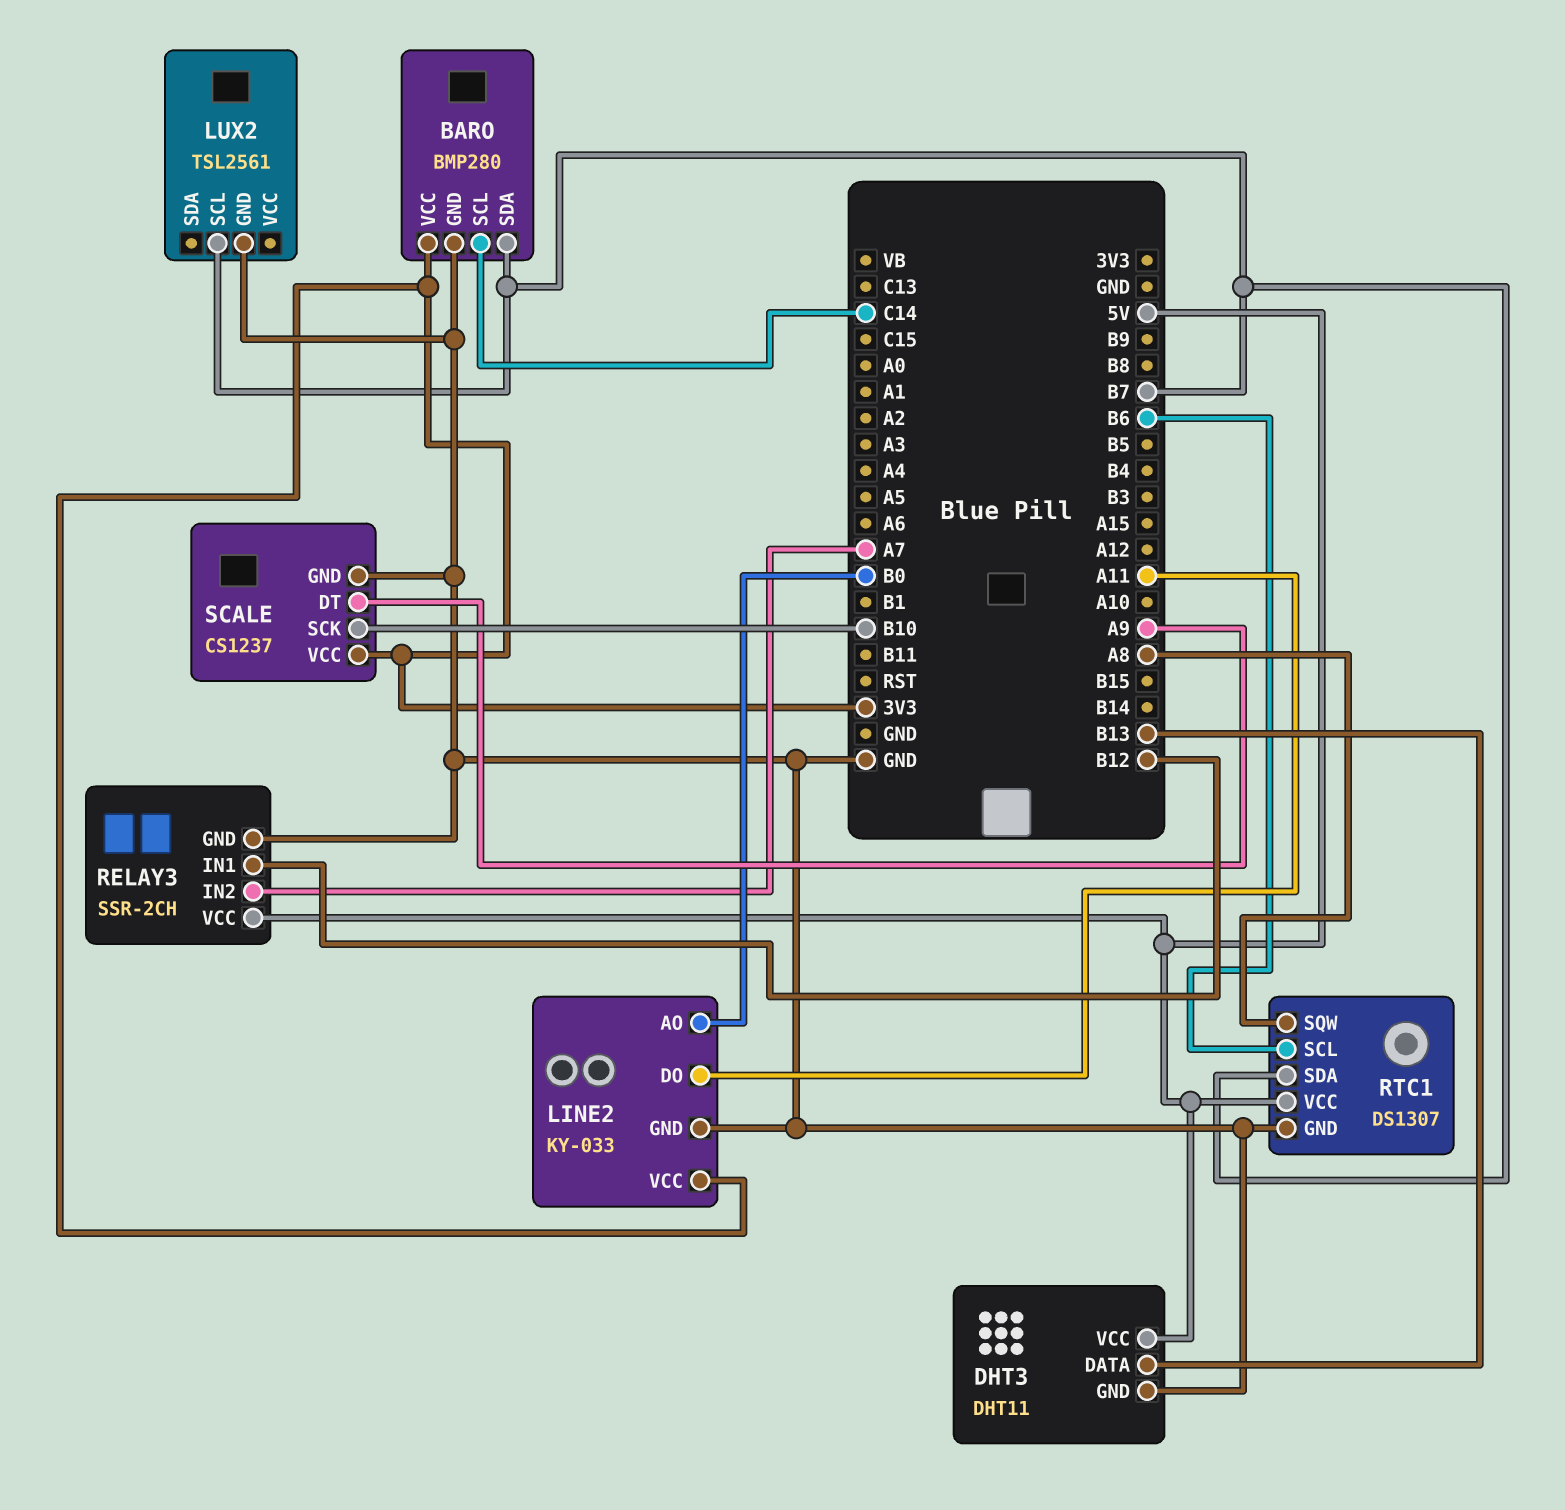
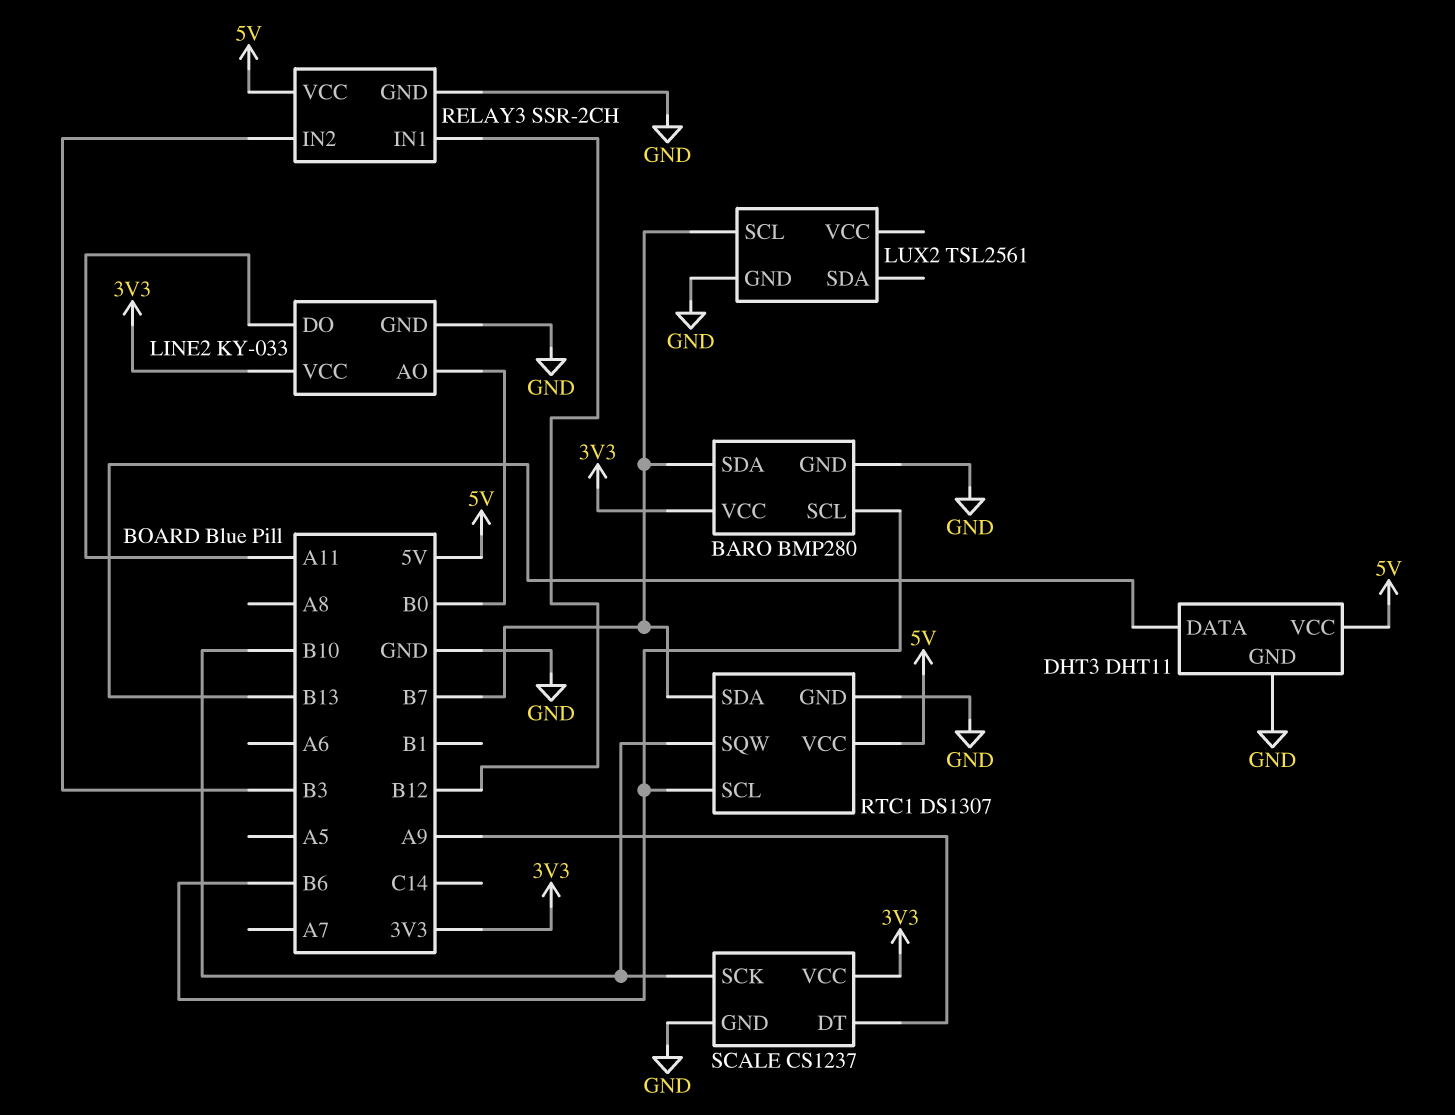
BARO pin SCL: C14 -> B6
RELAY3 pin IN2: A7 -> B3
RTC1 pin SQW: A8 -> B10

